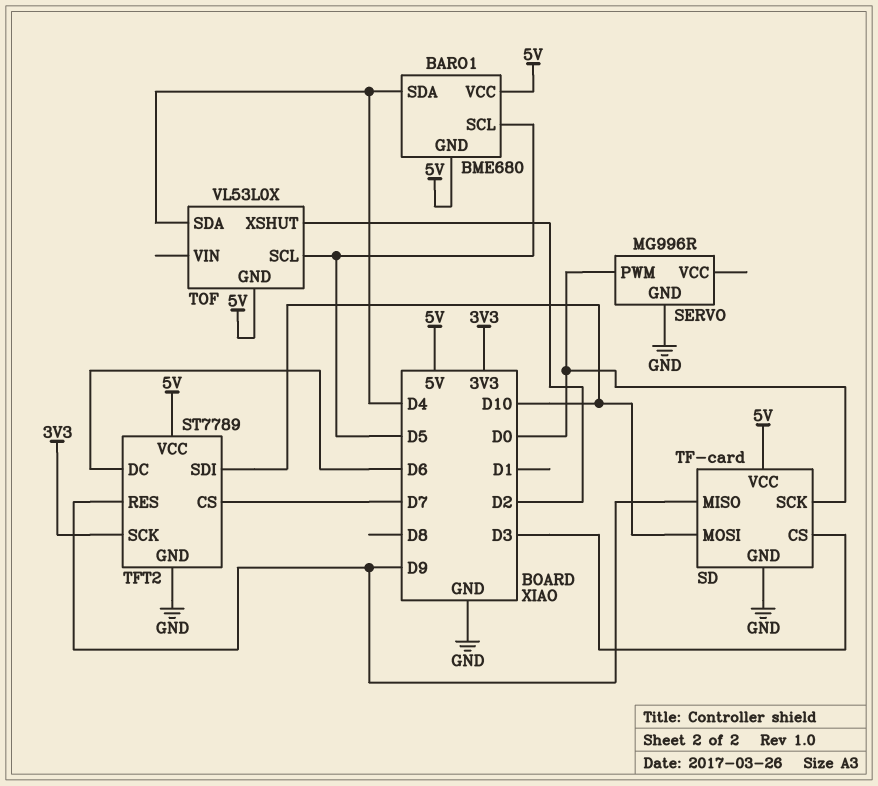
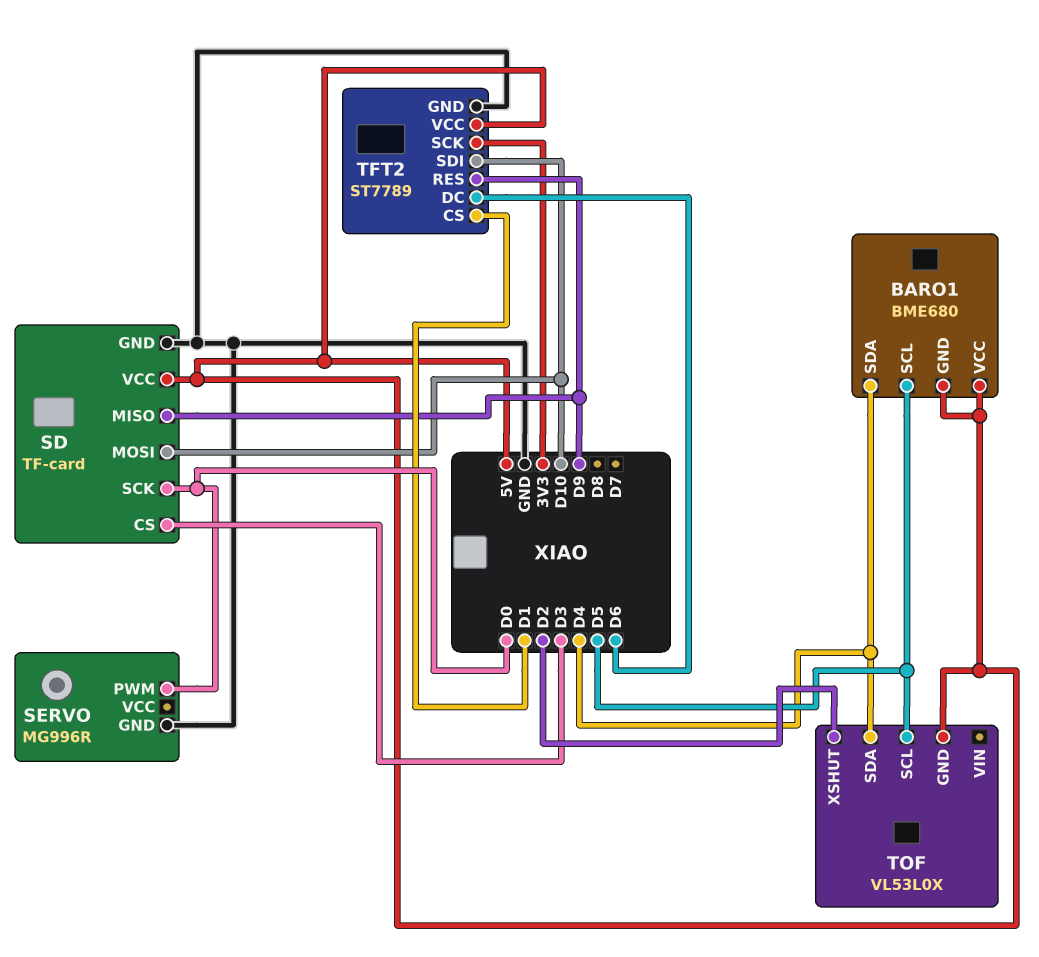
TFT2 pin CS: D7 -> D1

